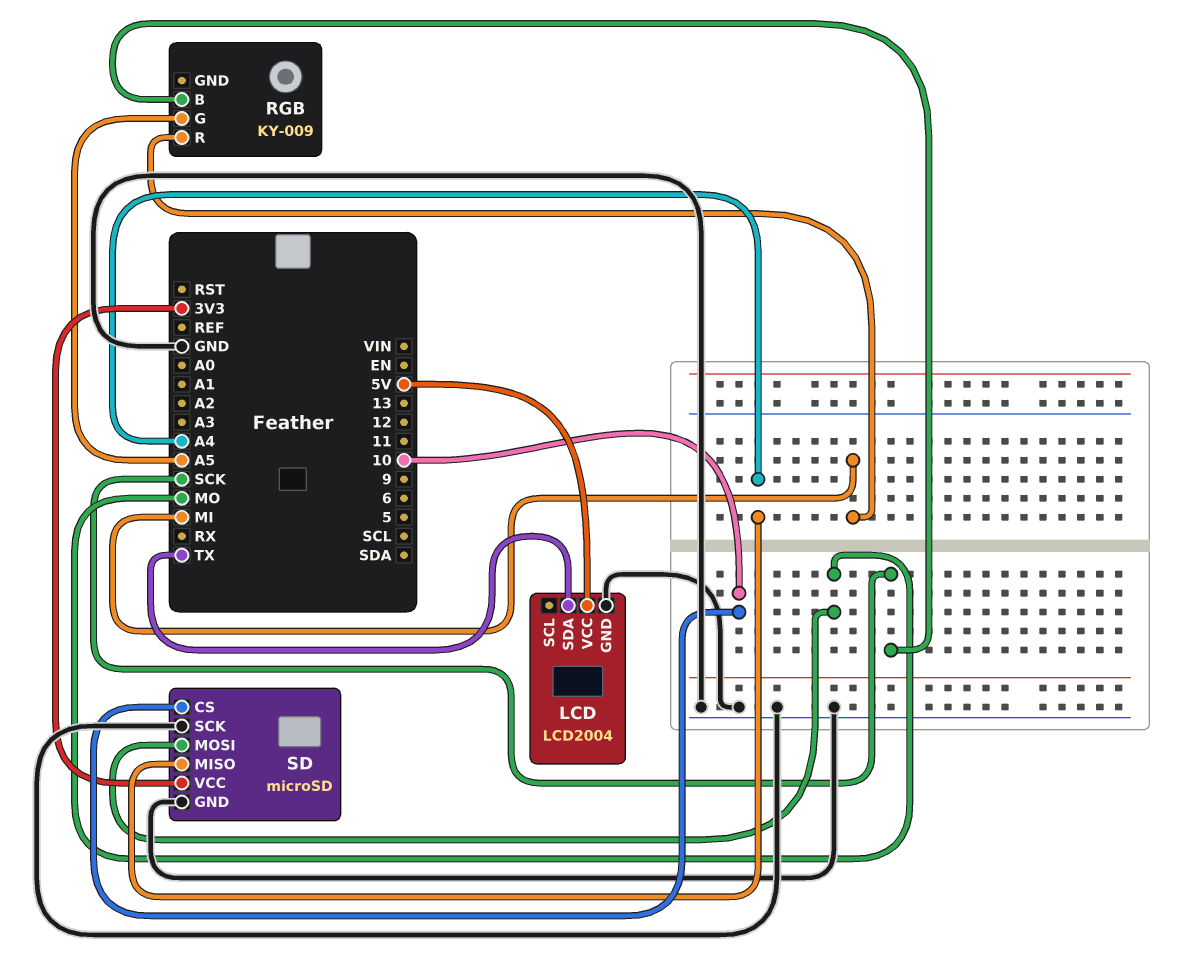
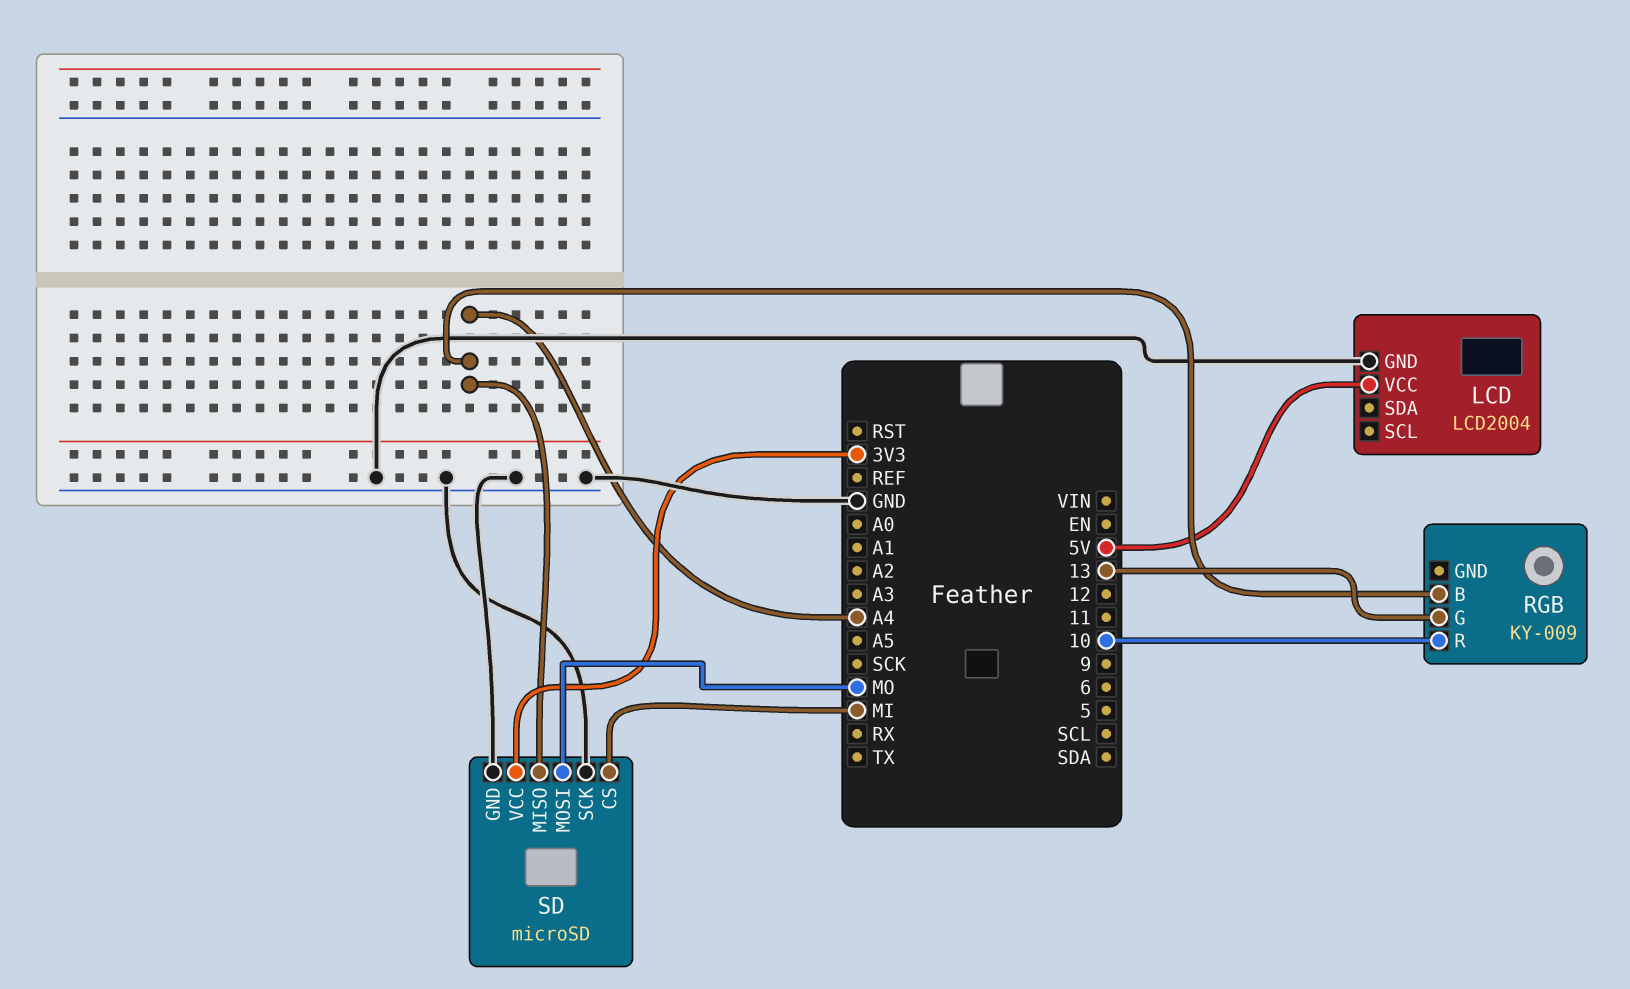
LCD pin SDA: TX -> none
RGB pin B: SCK -> A4
RGB pin G: A5 -> 13
RGB pin R: MI -> 10
SD pin CS: 10 -> MI

